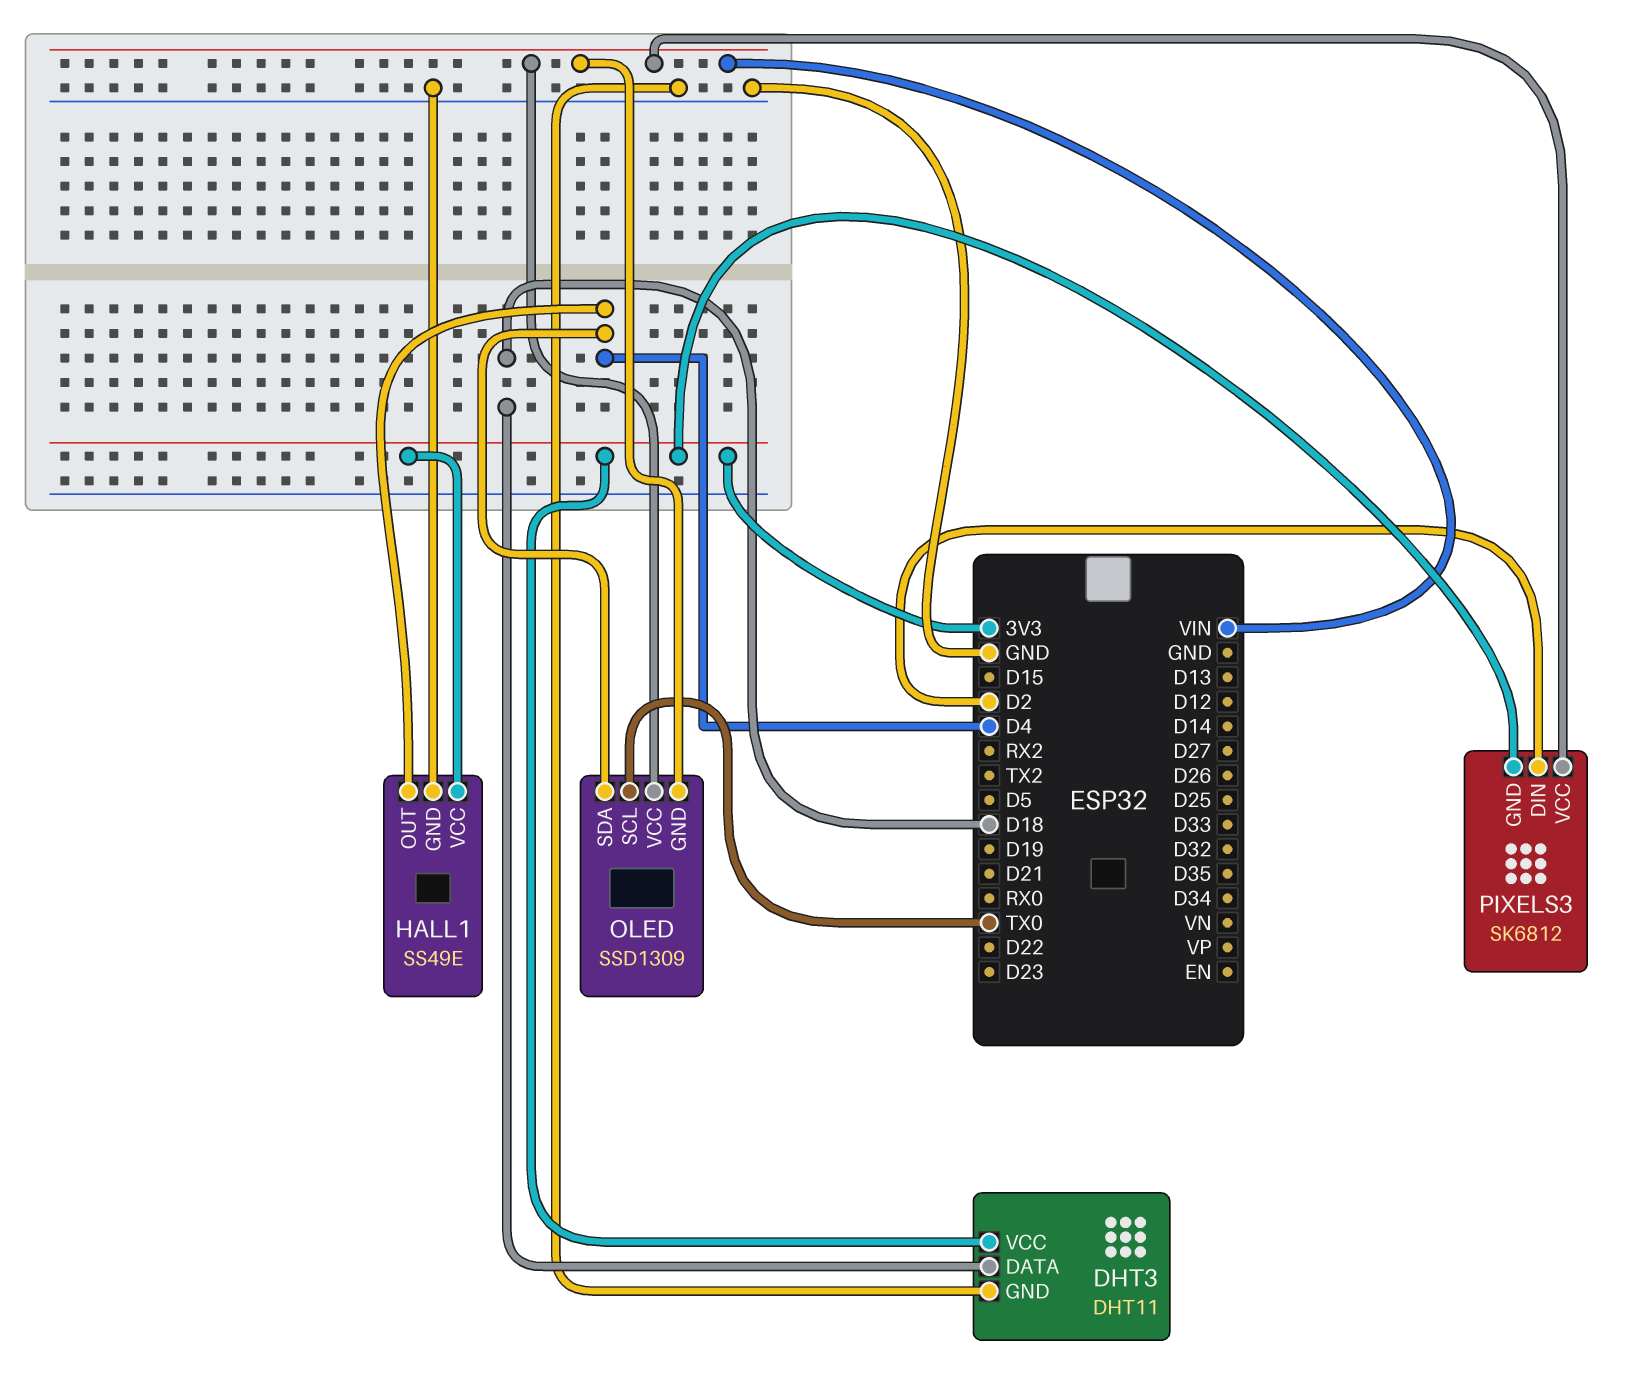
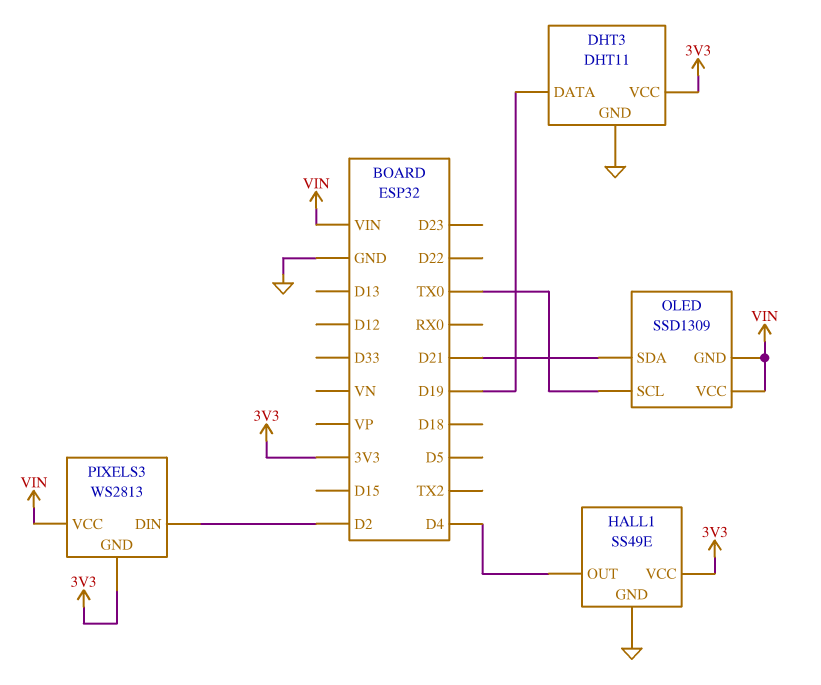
DHT3 pin DATA: D18 -> D19
OLED pin SDA: D4 -> D21
PIXELS3: SK6812 -> WS2813

